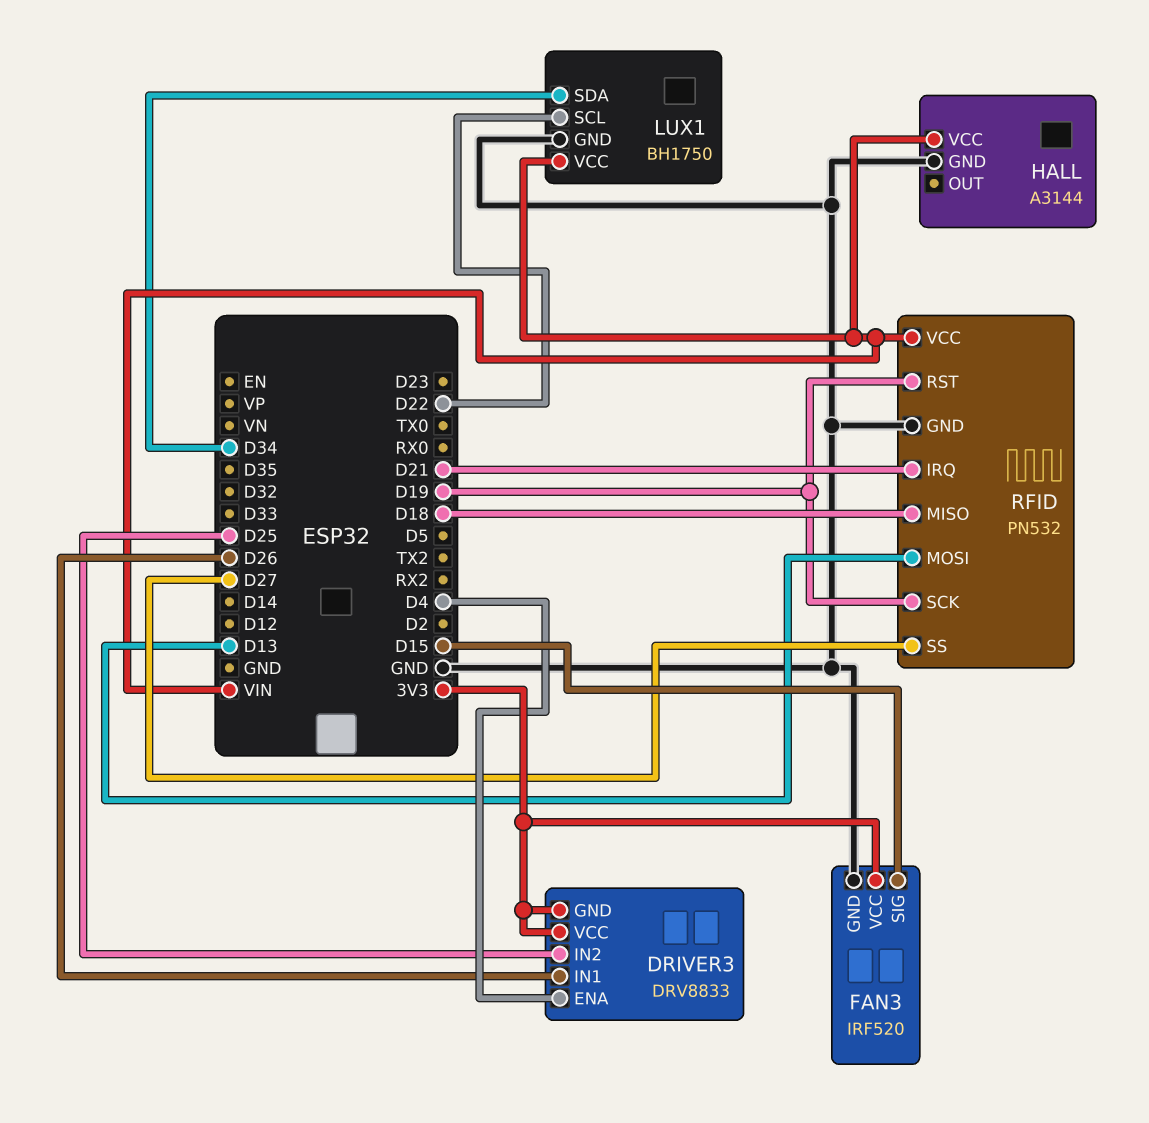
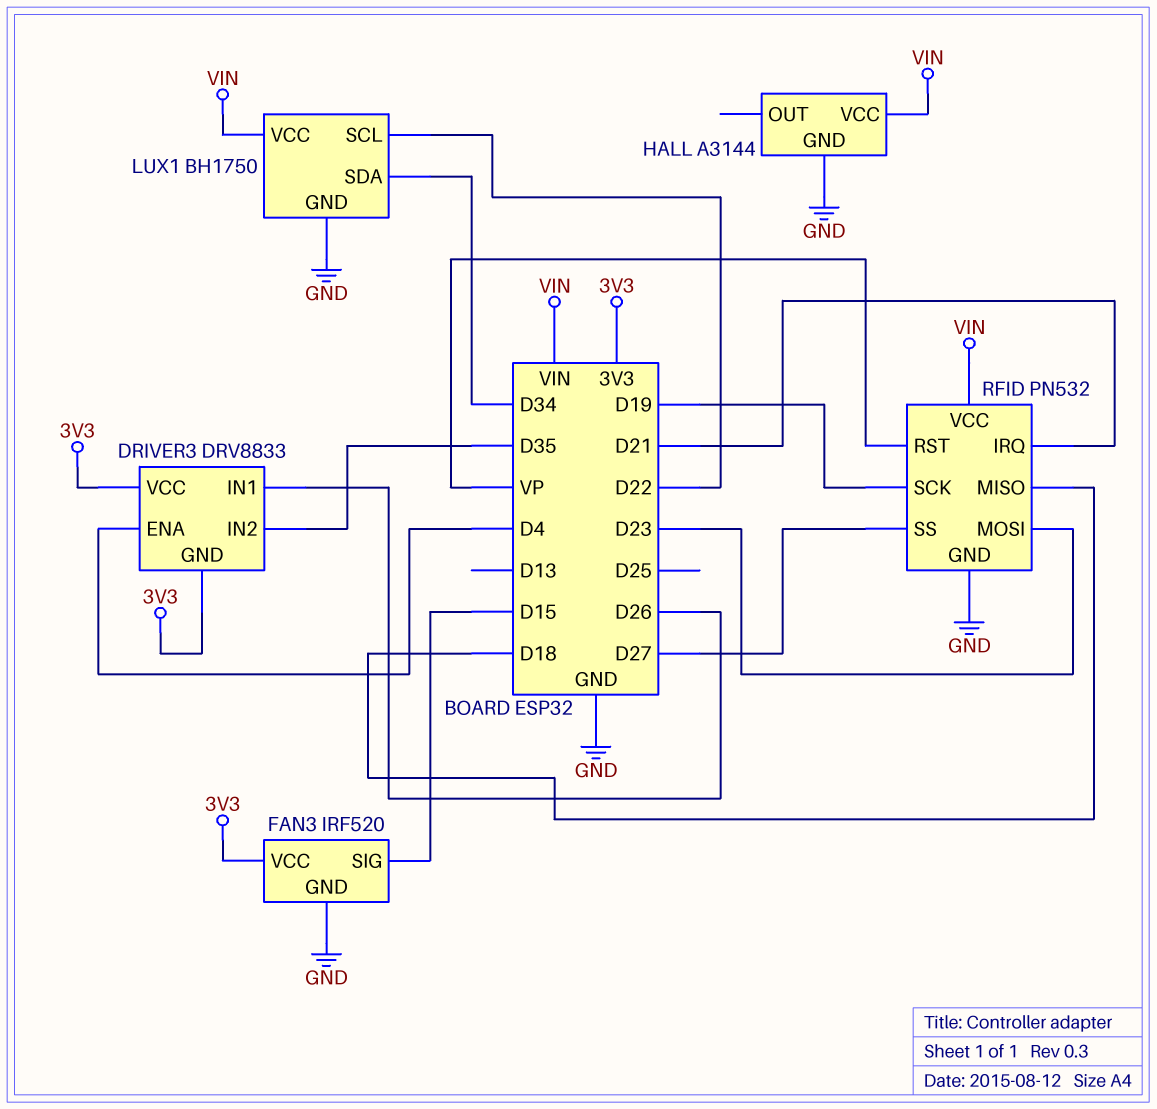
DRIVER3 pin IN2: D25 -> D35
RFID pin MOSI: D13 -> D23
RFID pin RST: D19 -> VP

